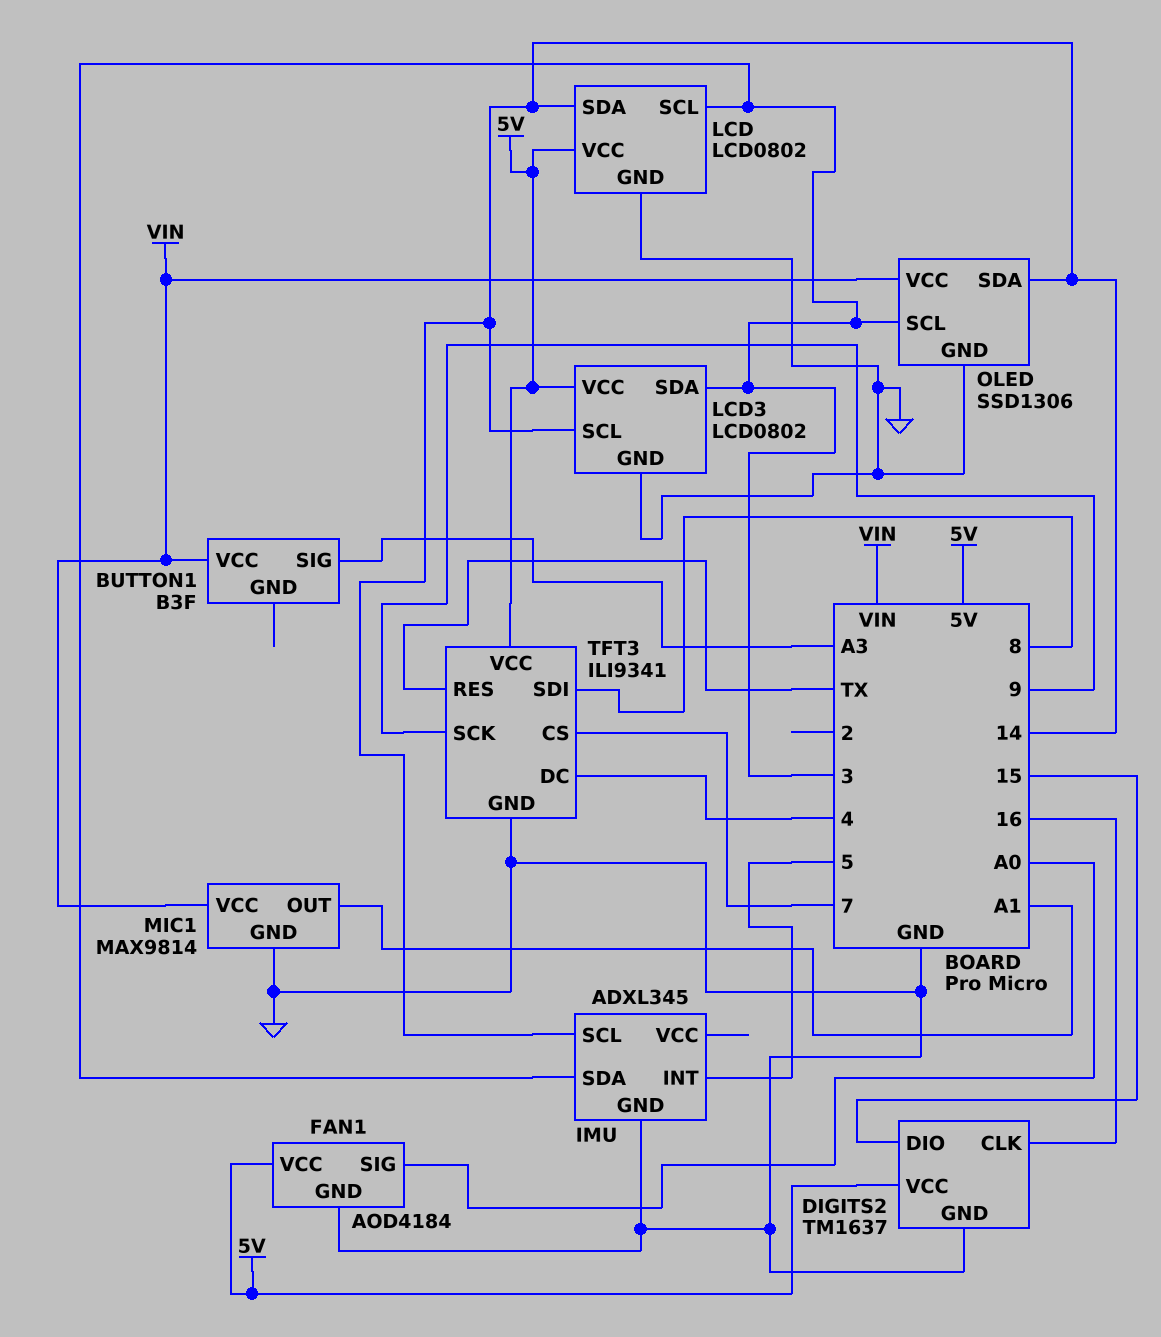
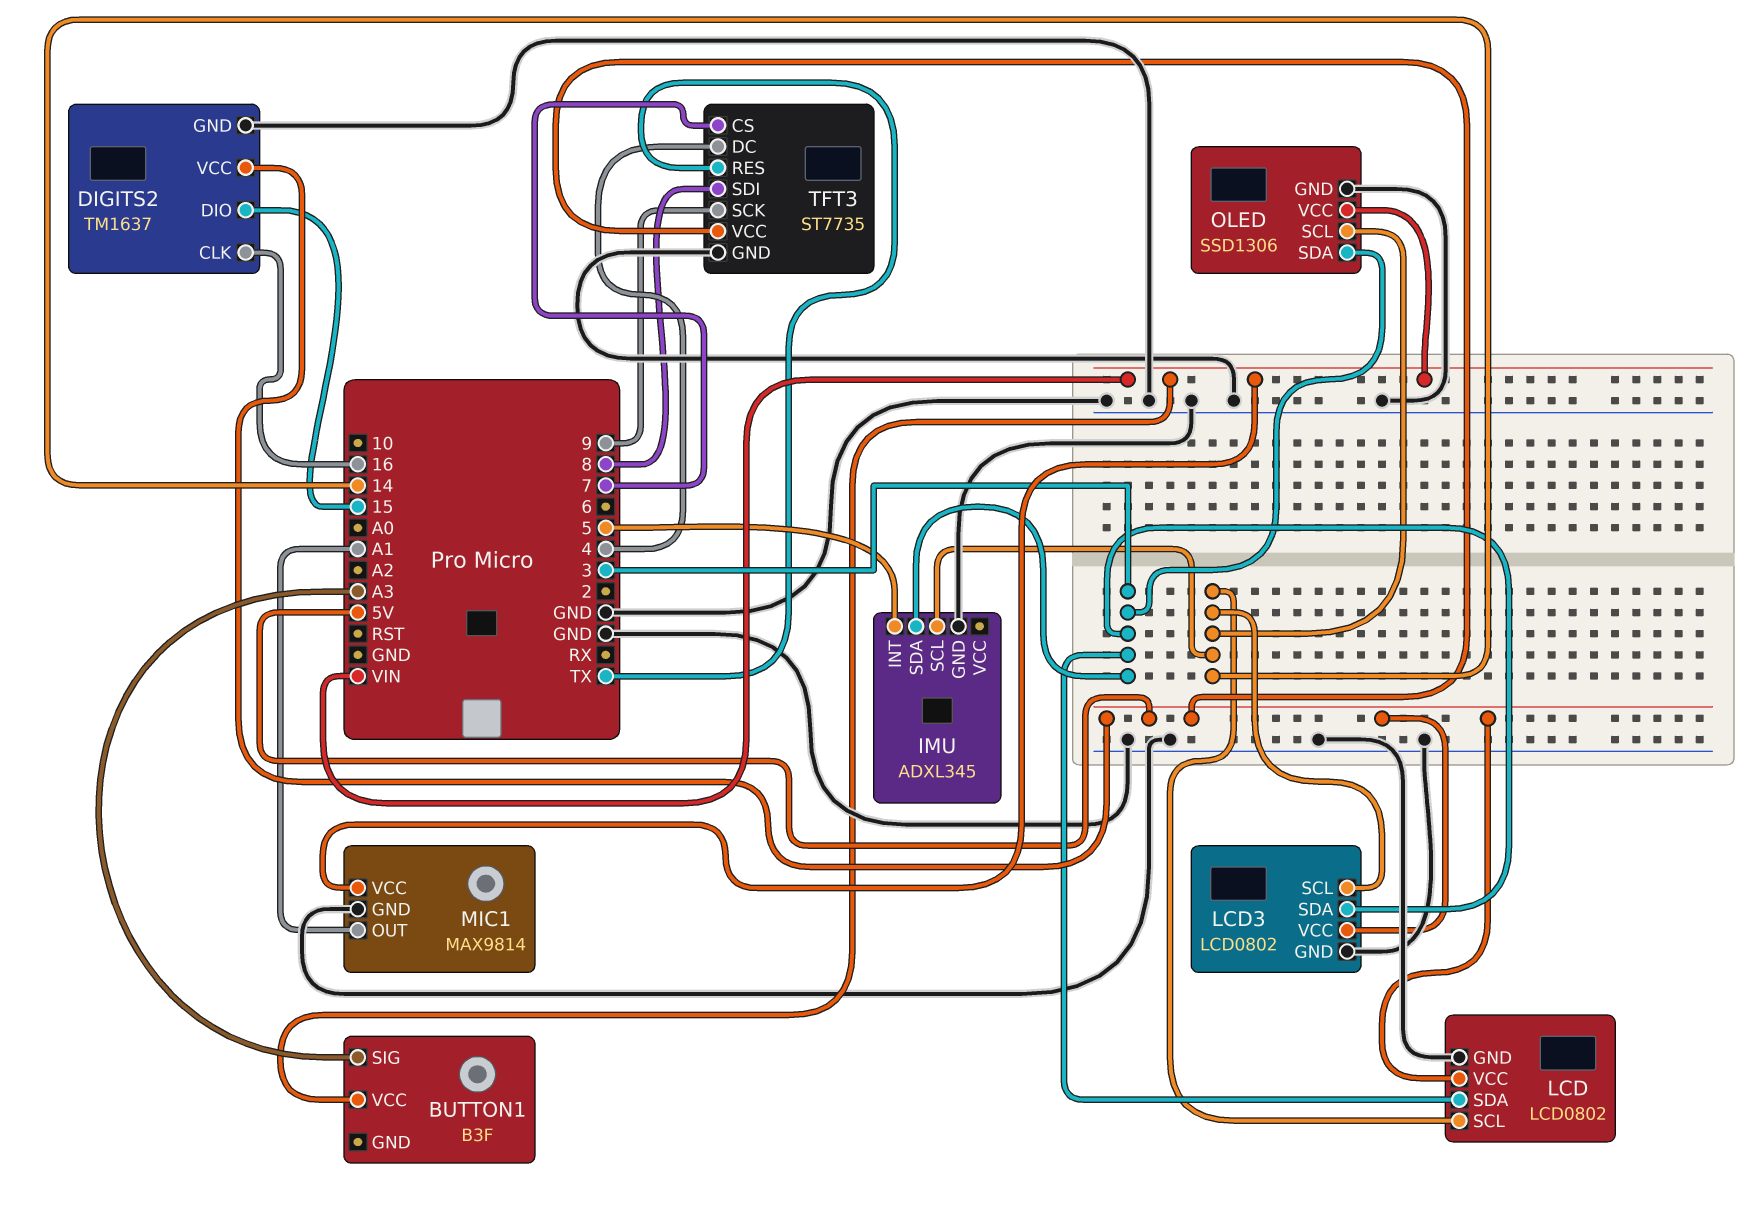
FAN1: AOD4184 -> none
FAN1 pin GND: GND -> none
FAN1 pin SIG: A0 -> none
FAN1 pin VCC: 5V -> none
LCD pin SCL: 3 -> 14
LCD pin SDA: 14 -> 3
OLED pin SCL: 3 -> 14
OLED pin SDA: 14 -> 3
TFT3: ILI9341 -> ST7735

